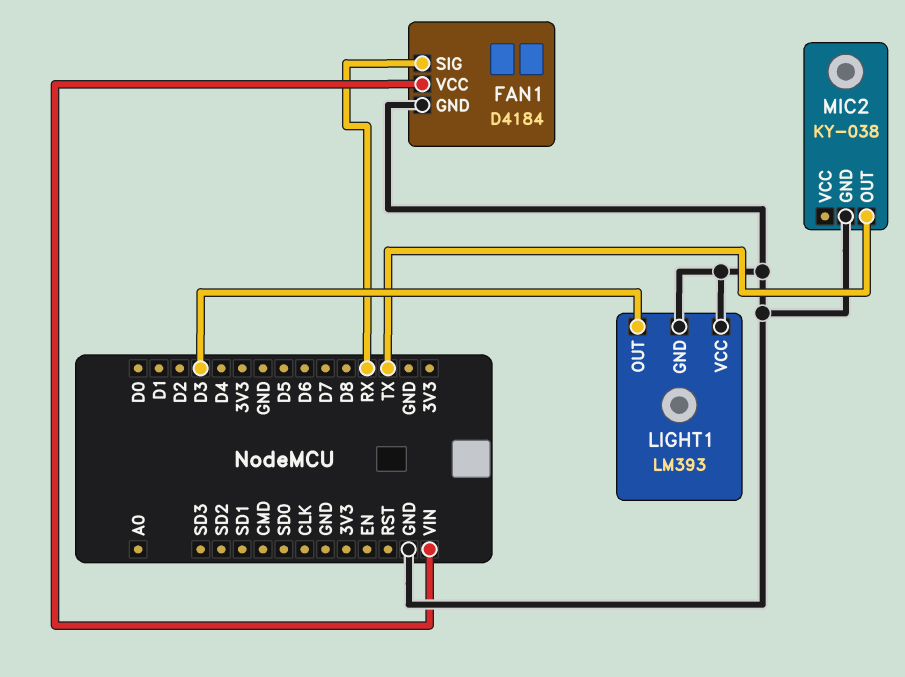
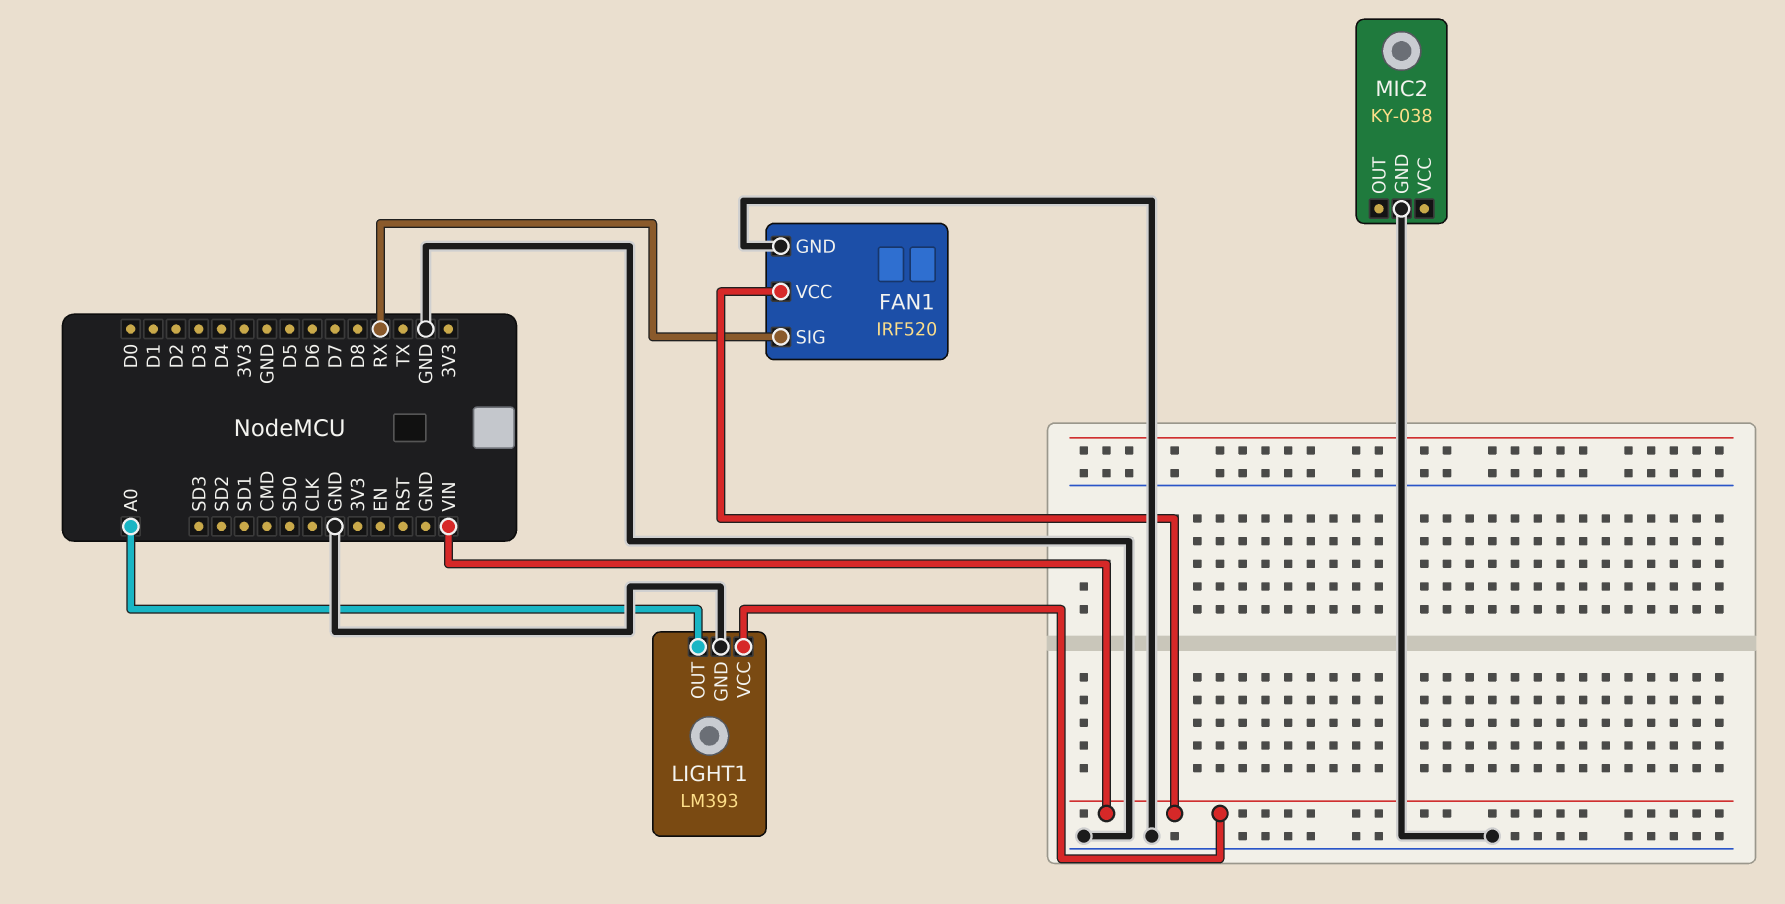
FAN1: D4184 -> IRF520
LIGHT1 pin OUT: D3 -> A0
LIGHT1 pin VCC: GND -> VIN
MIC2 pin OUT: TX -> none

